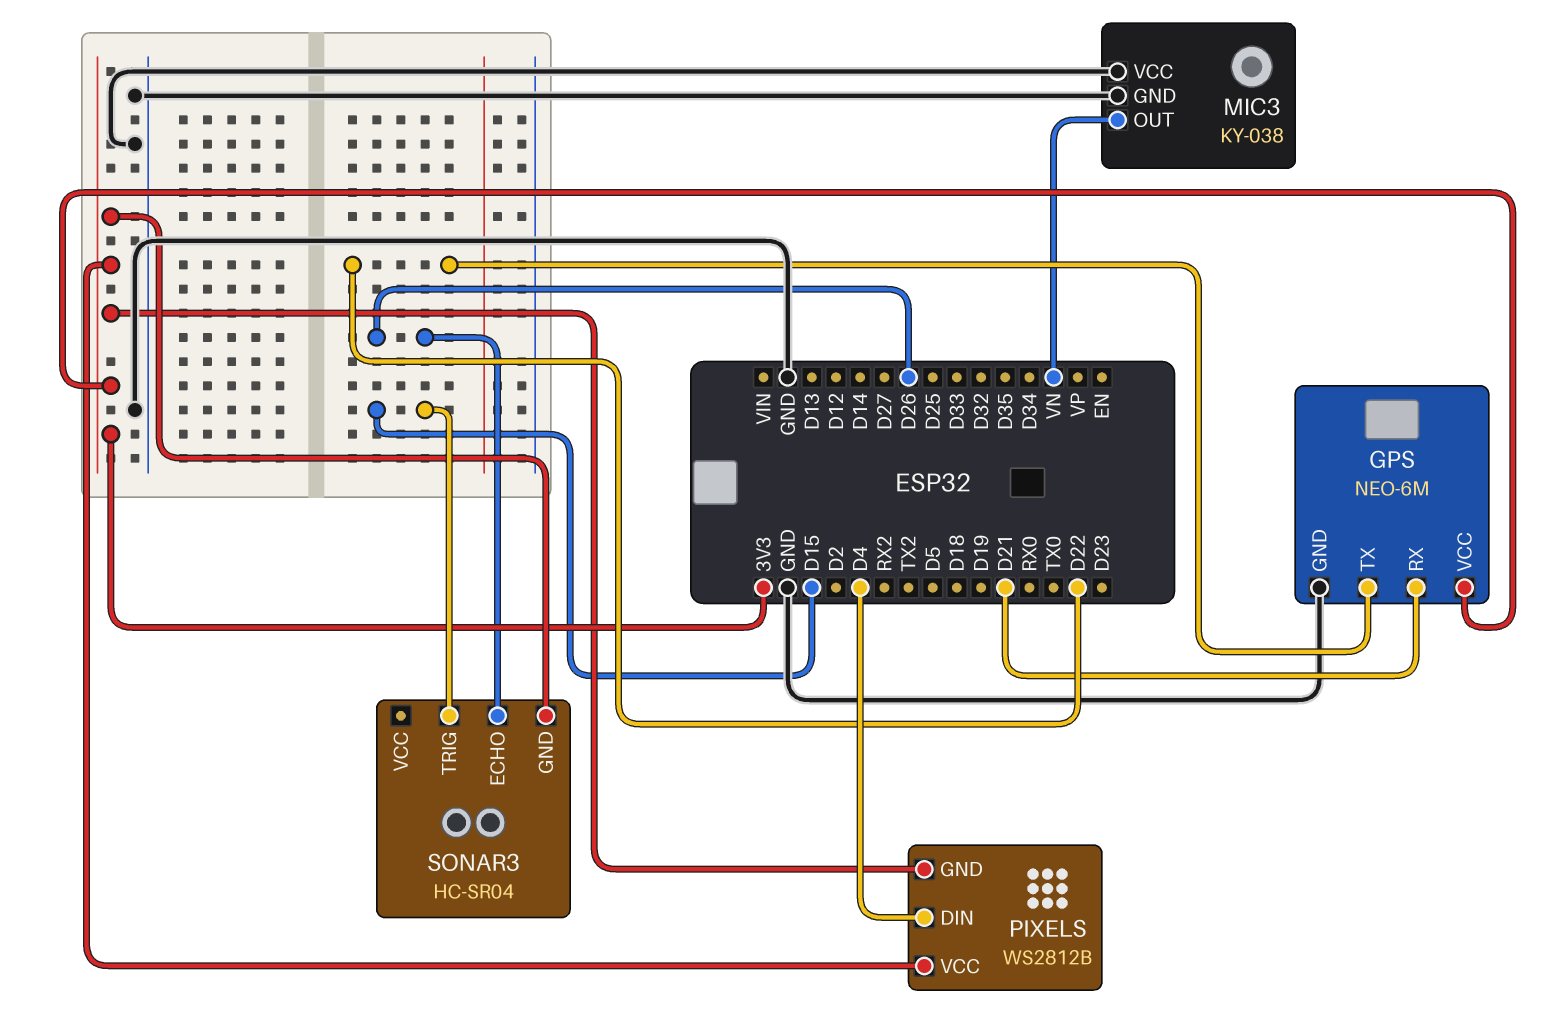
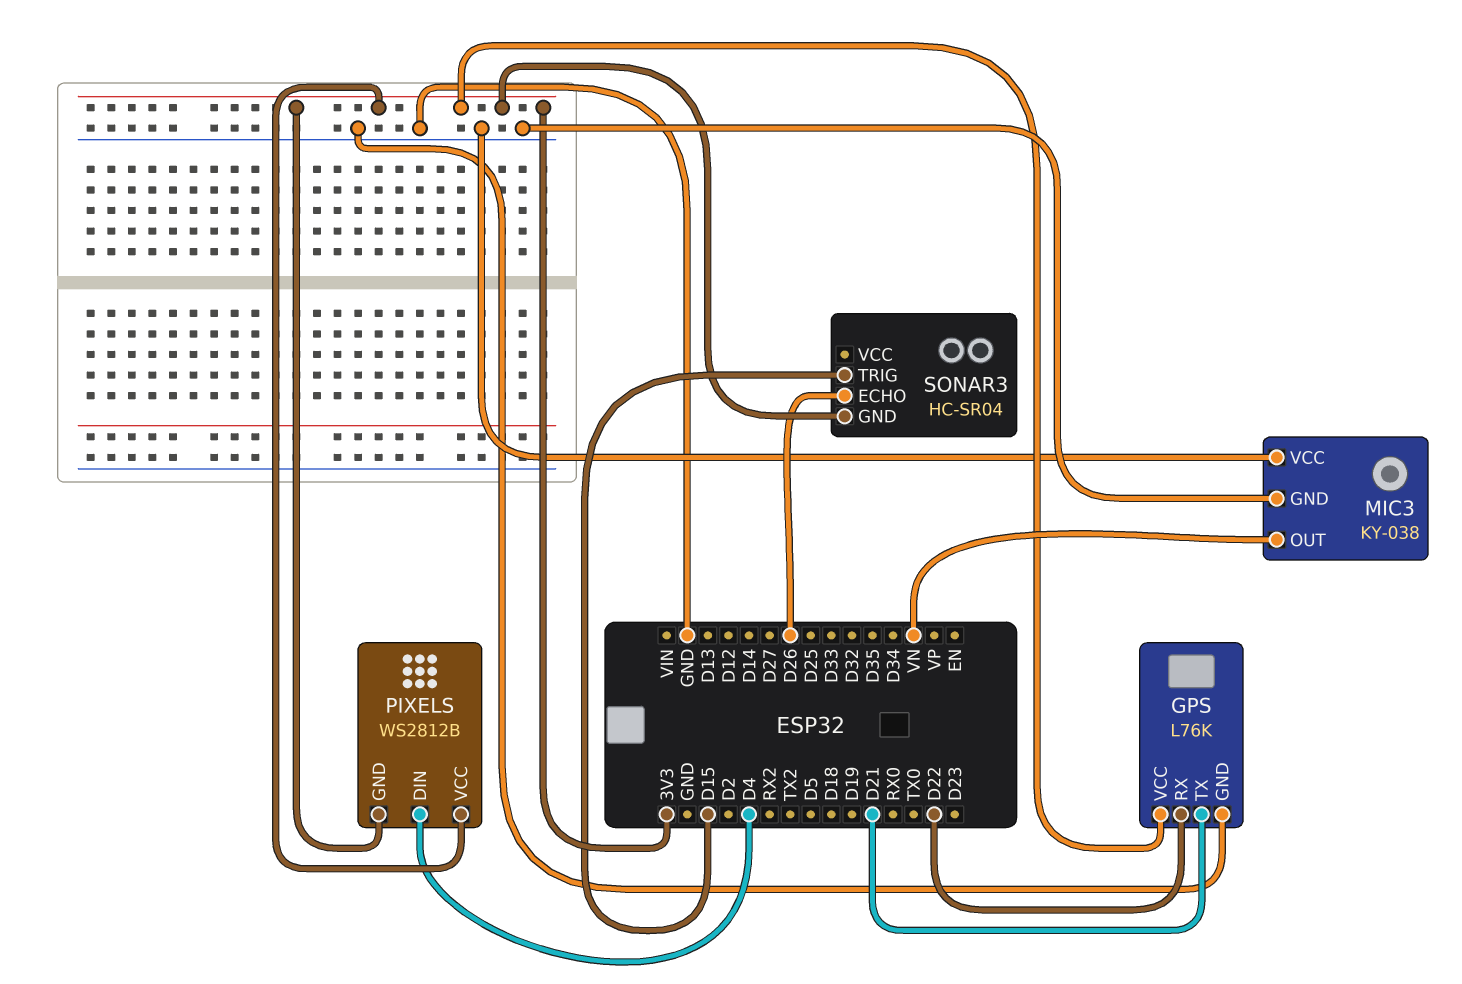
GPS: NEO-6M -> L76K
GPS pin RX: D21 -> D22
GPS pin TX: D22 -> D21

